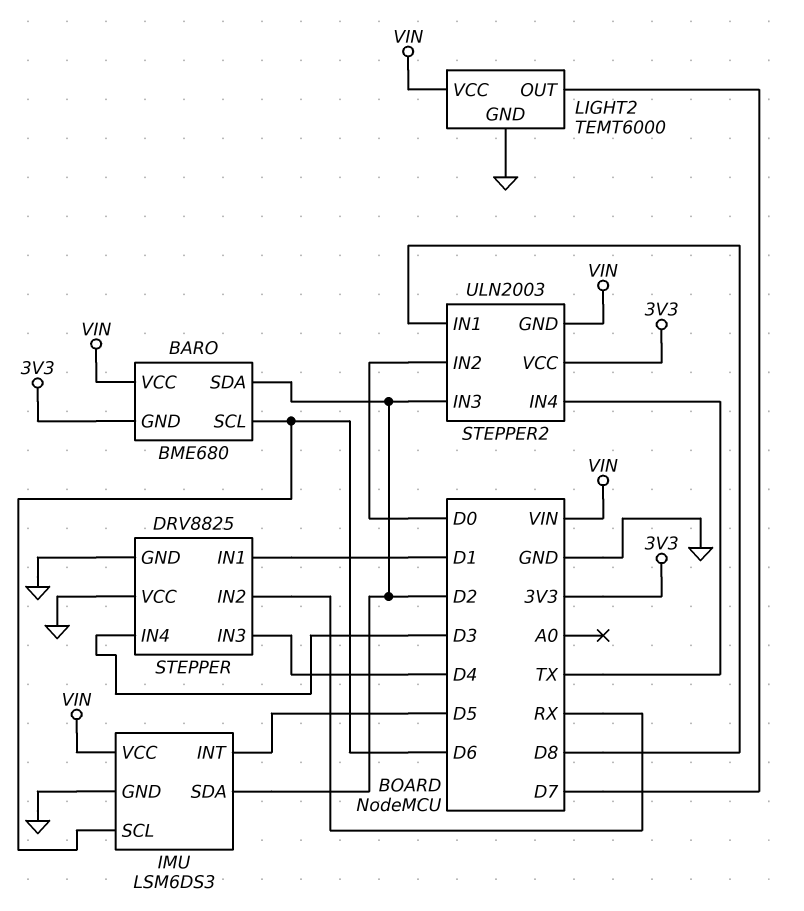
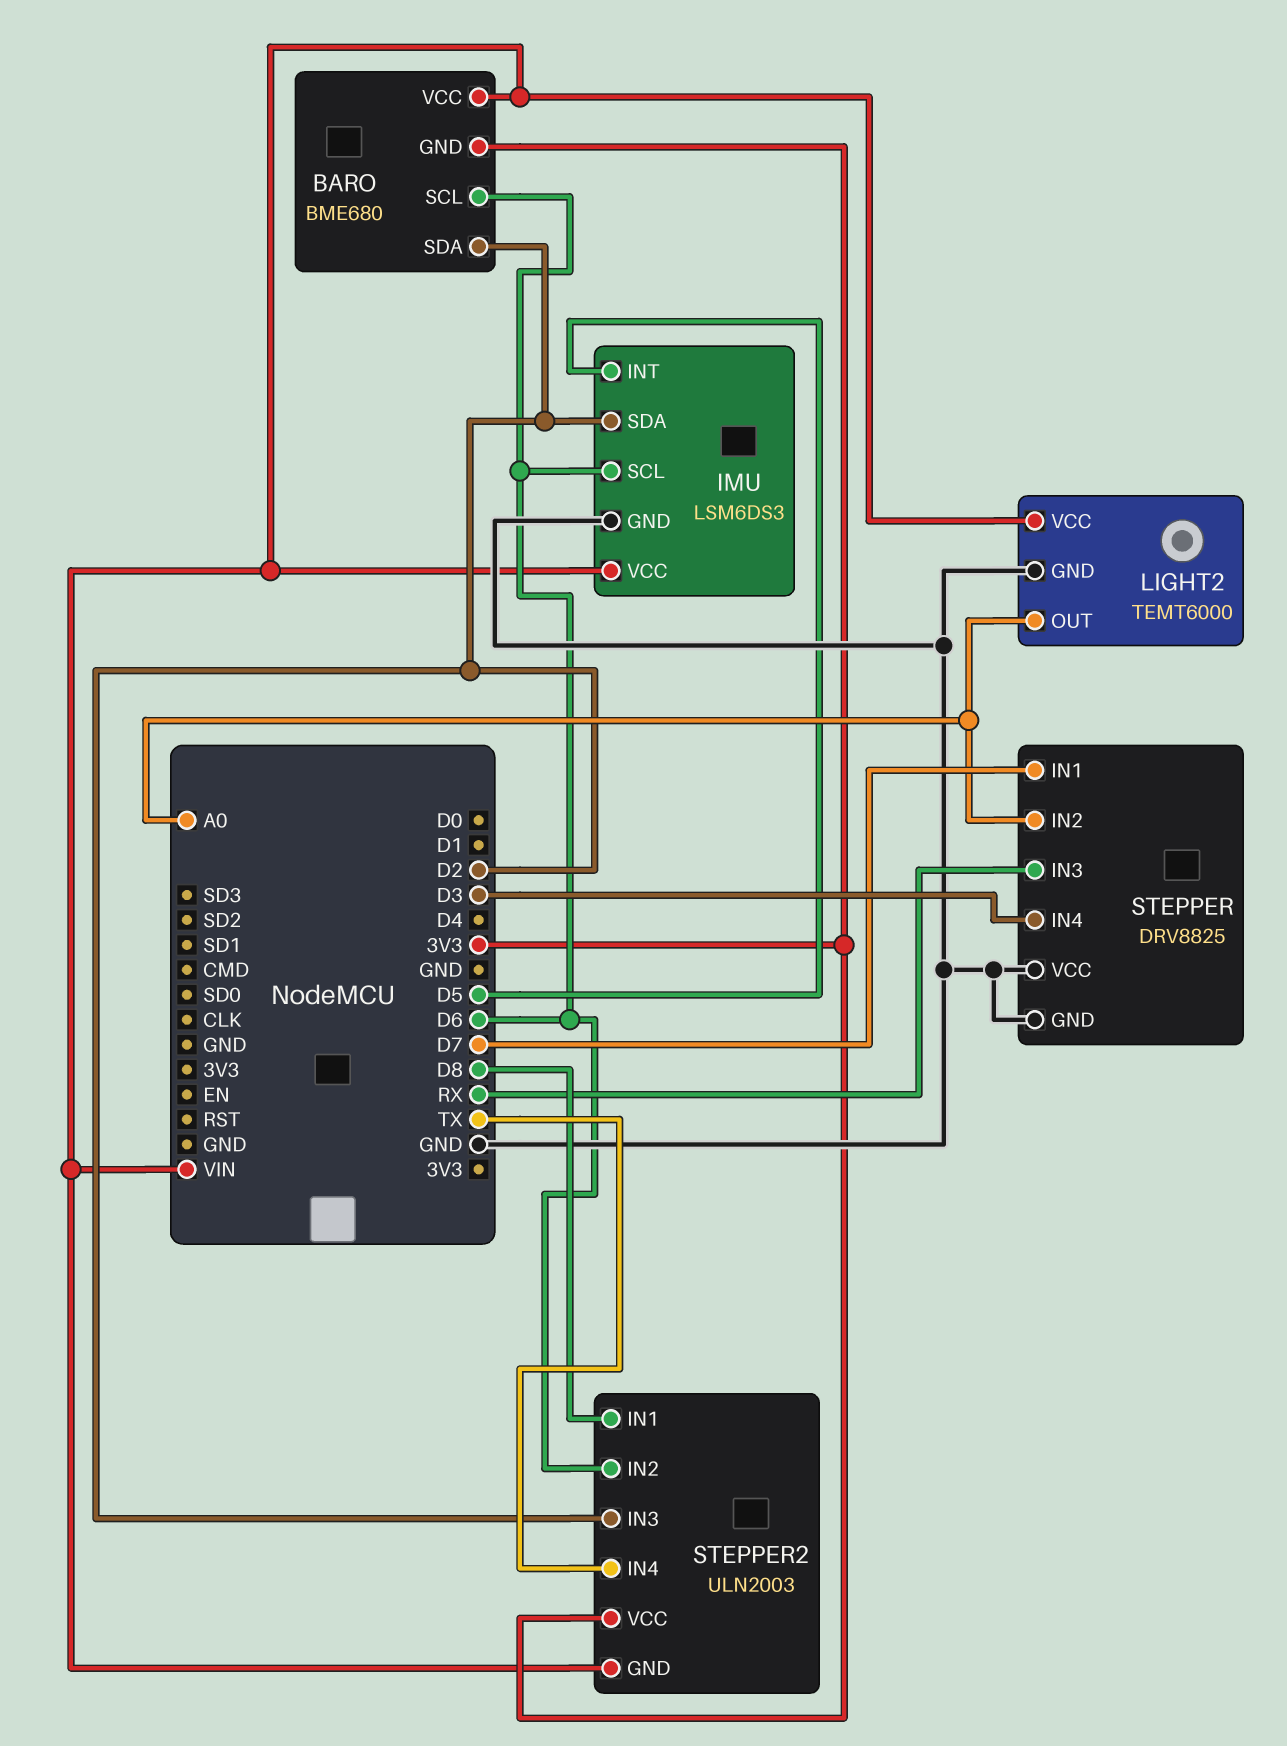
LIGHT2 pin OUT: D7 -> A0
STEPPER pin IN1: D1 -> D7
STEPPER pin IN2: RX -> A0
STEPPER pin IN3: D4 -> RX
STEPPER2 pin IN2: D0 -> D6

